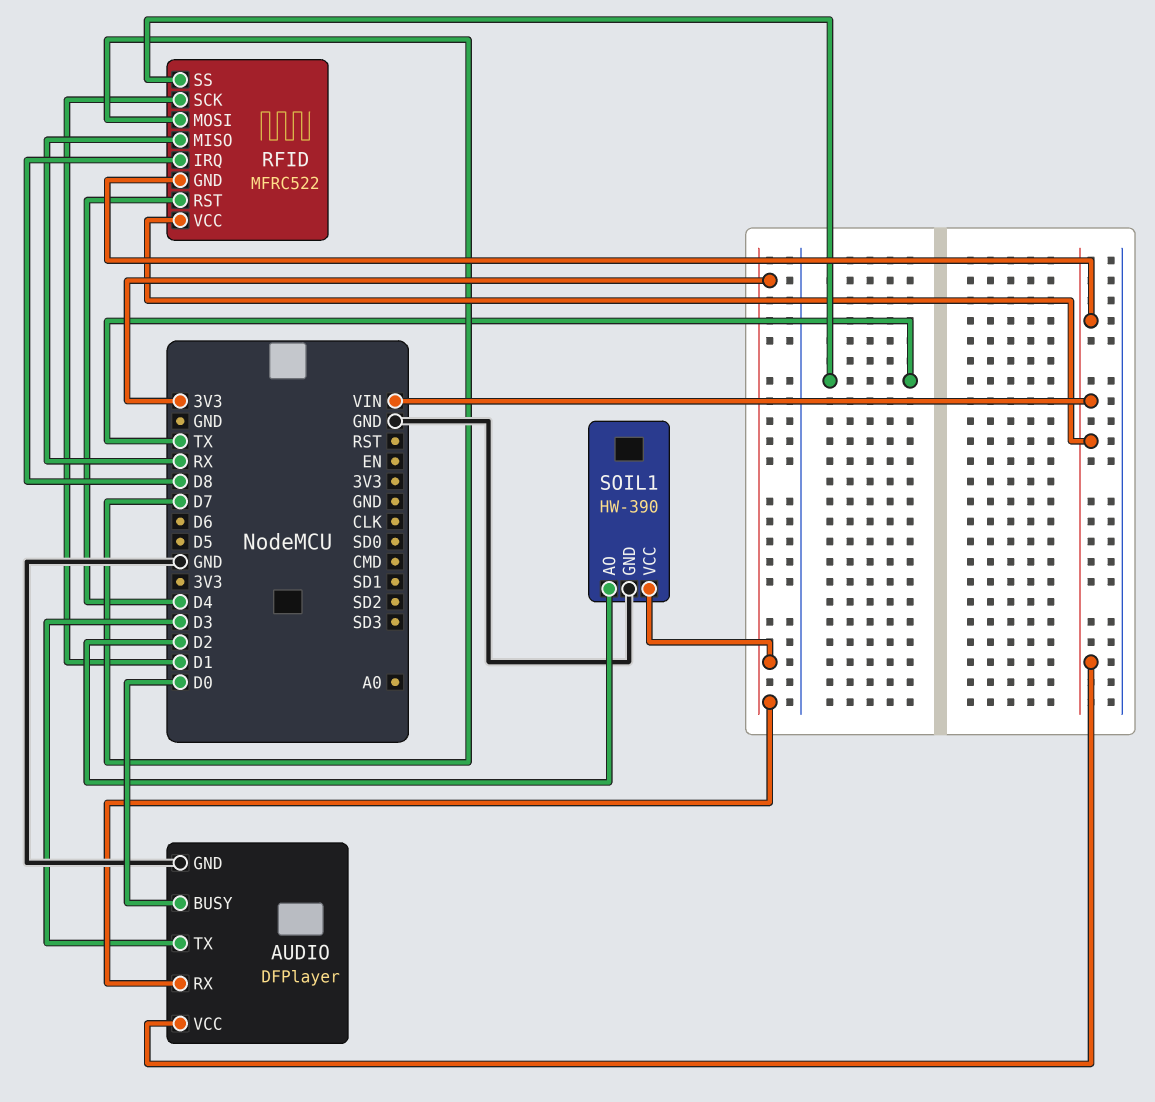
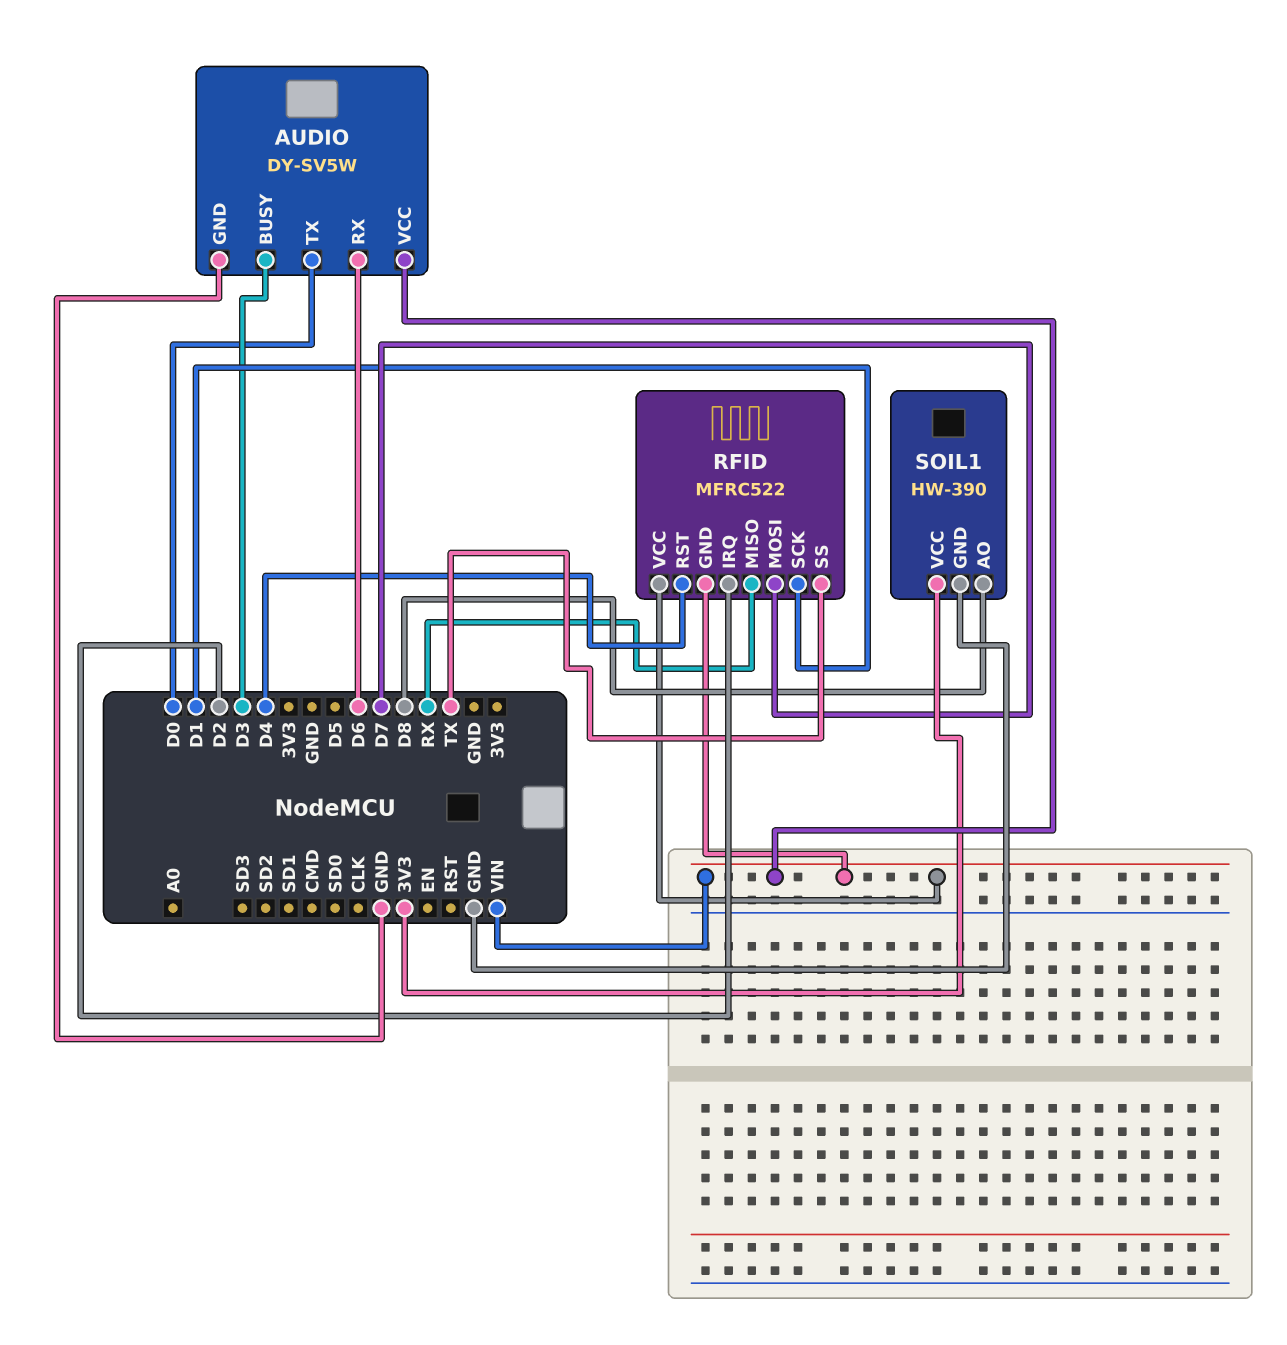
AUDIO: DFPlayer -> DY-SV5W
AUDIO pin BUSY: D0 -> D3
AUDIO pin RX: 3V3 -> D6
AUDIO pin TX: D3 -> D0
RFID pin IRQ: D8 -> D2
SOIL1 pin AO: D2 -> D8

